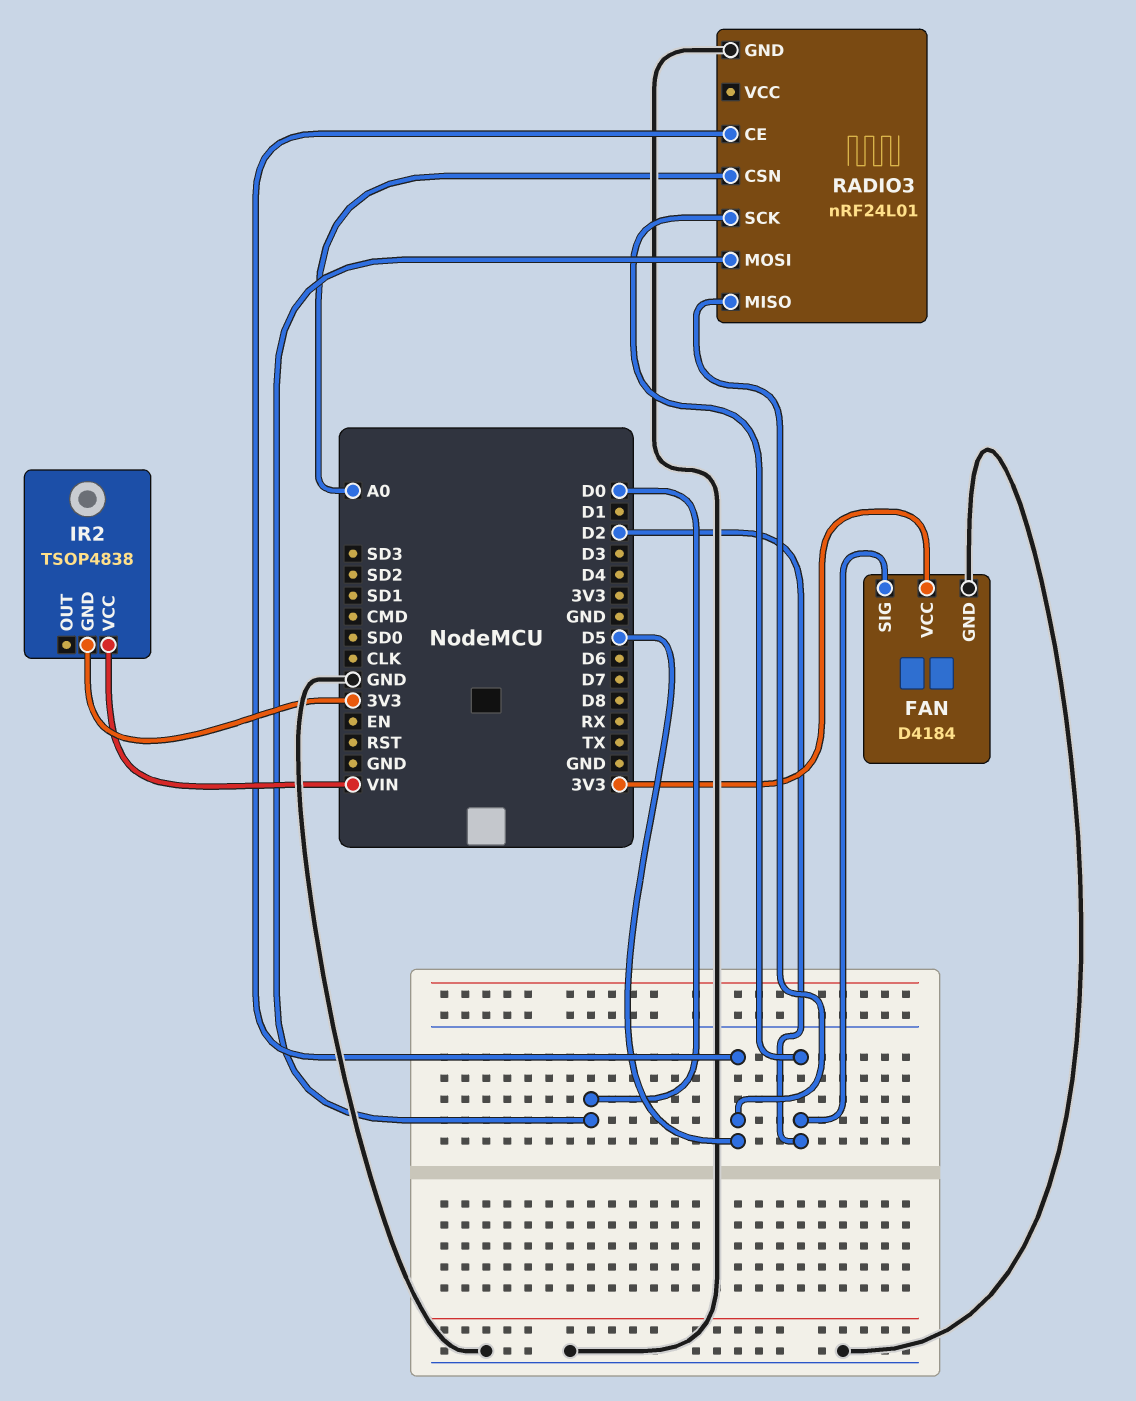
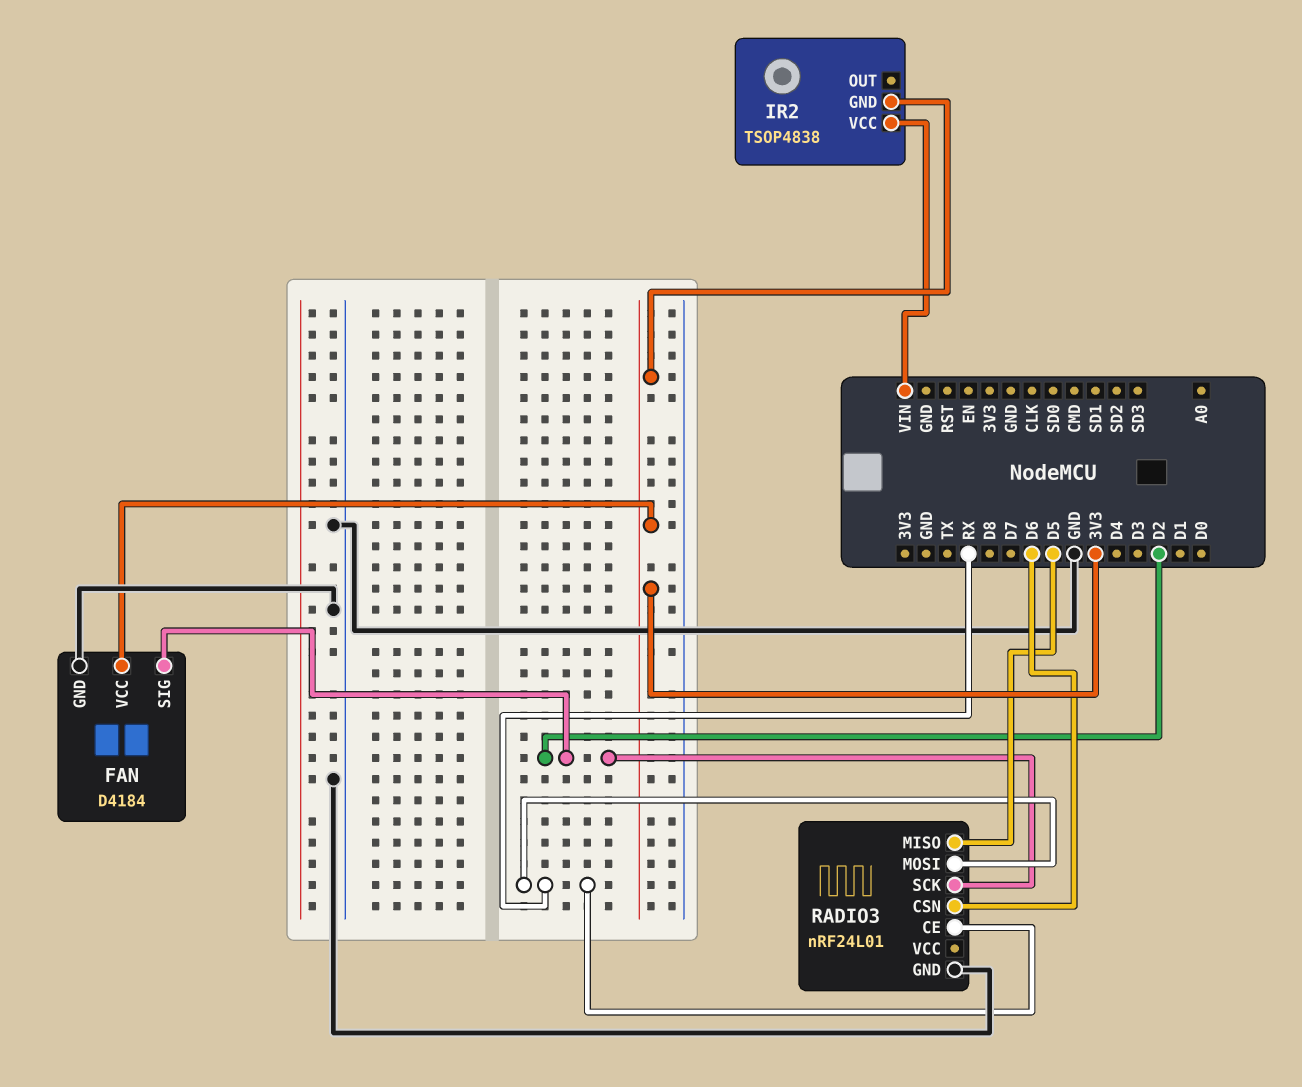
RADIO3 pin CE: D5 -> RX
RADIO3 pin CSN: A0 -> D6
RADIO3 pin MOSI: D0 -> RX

